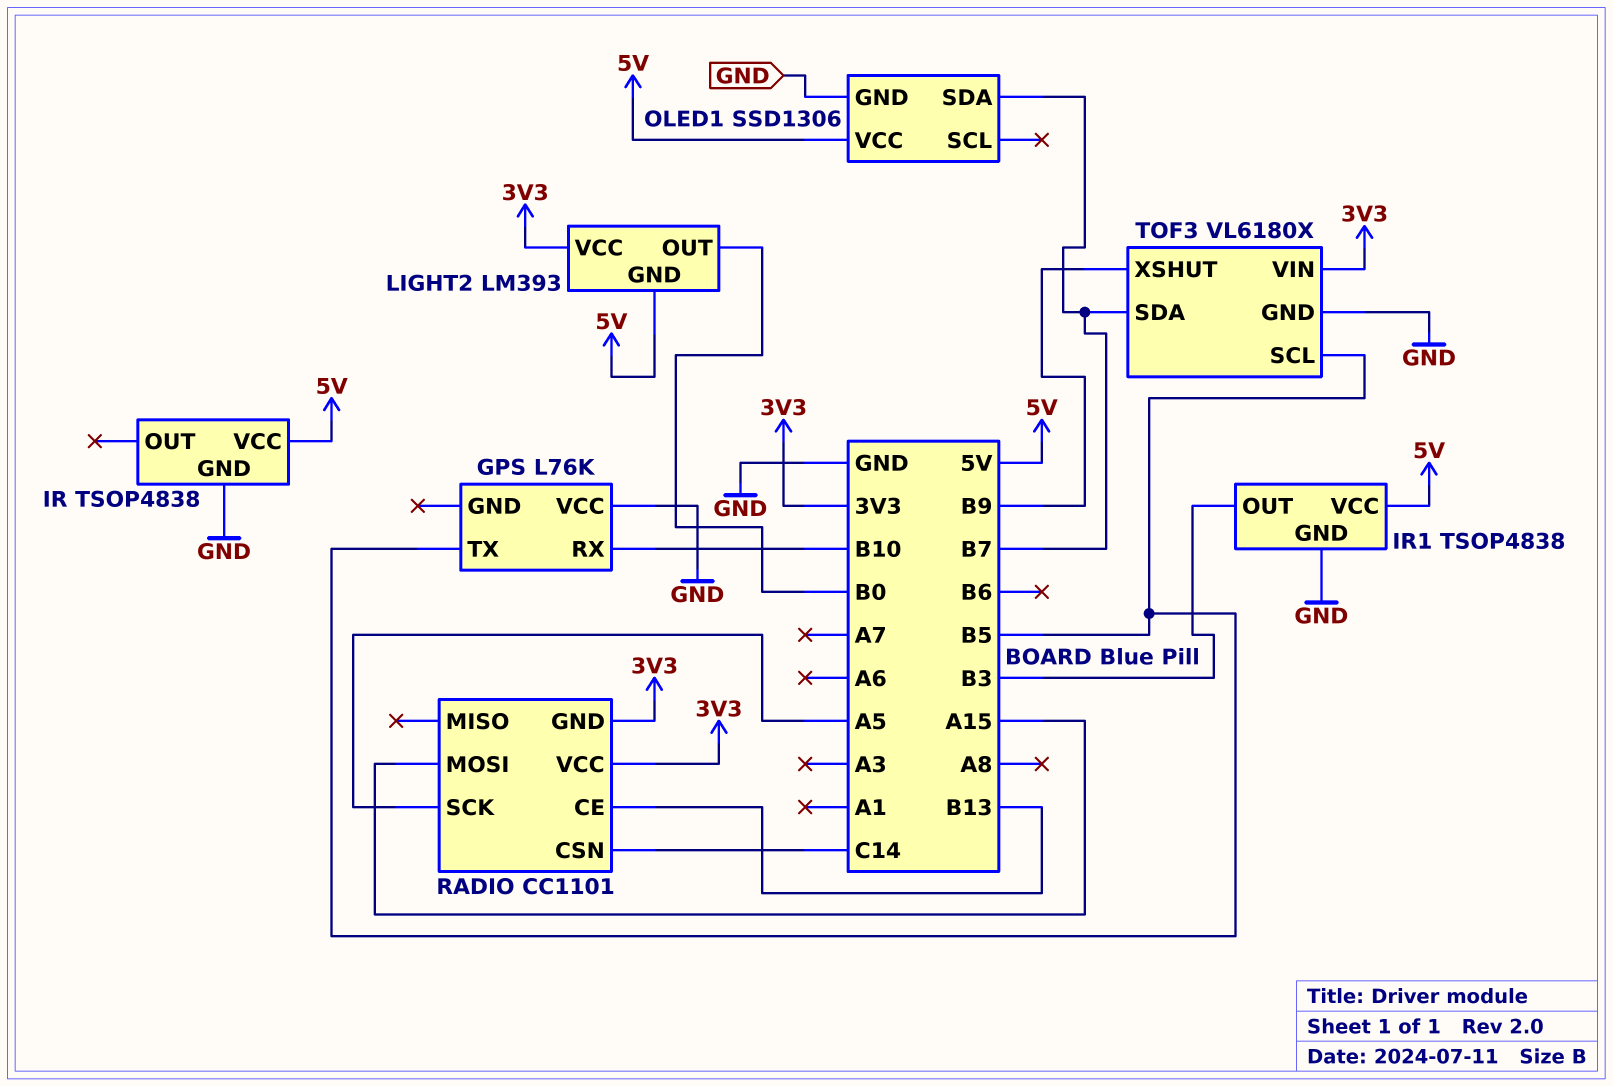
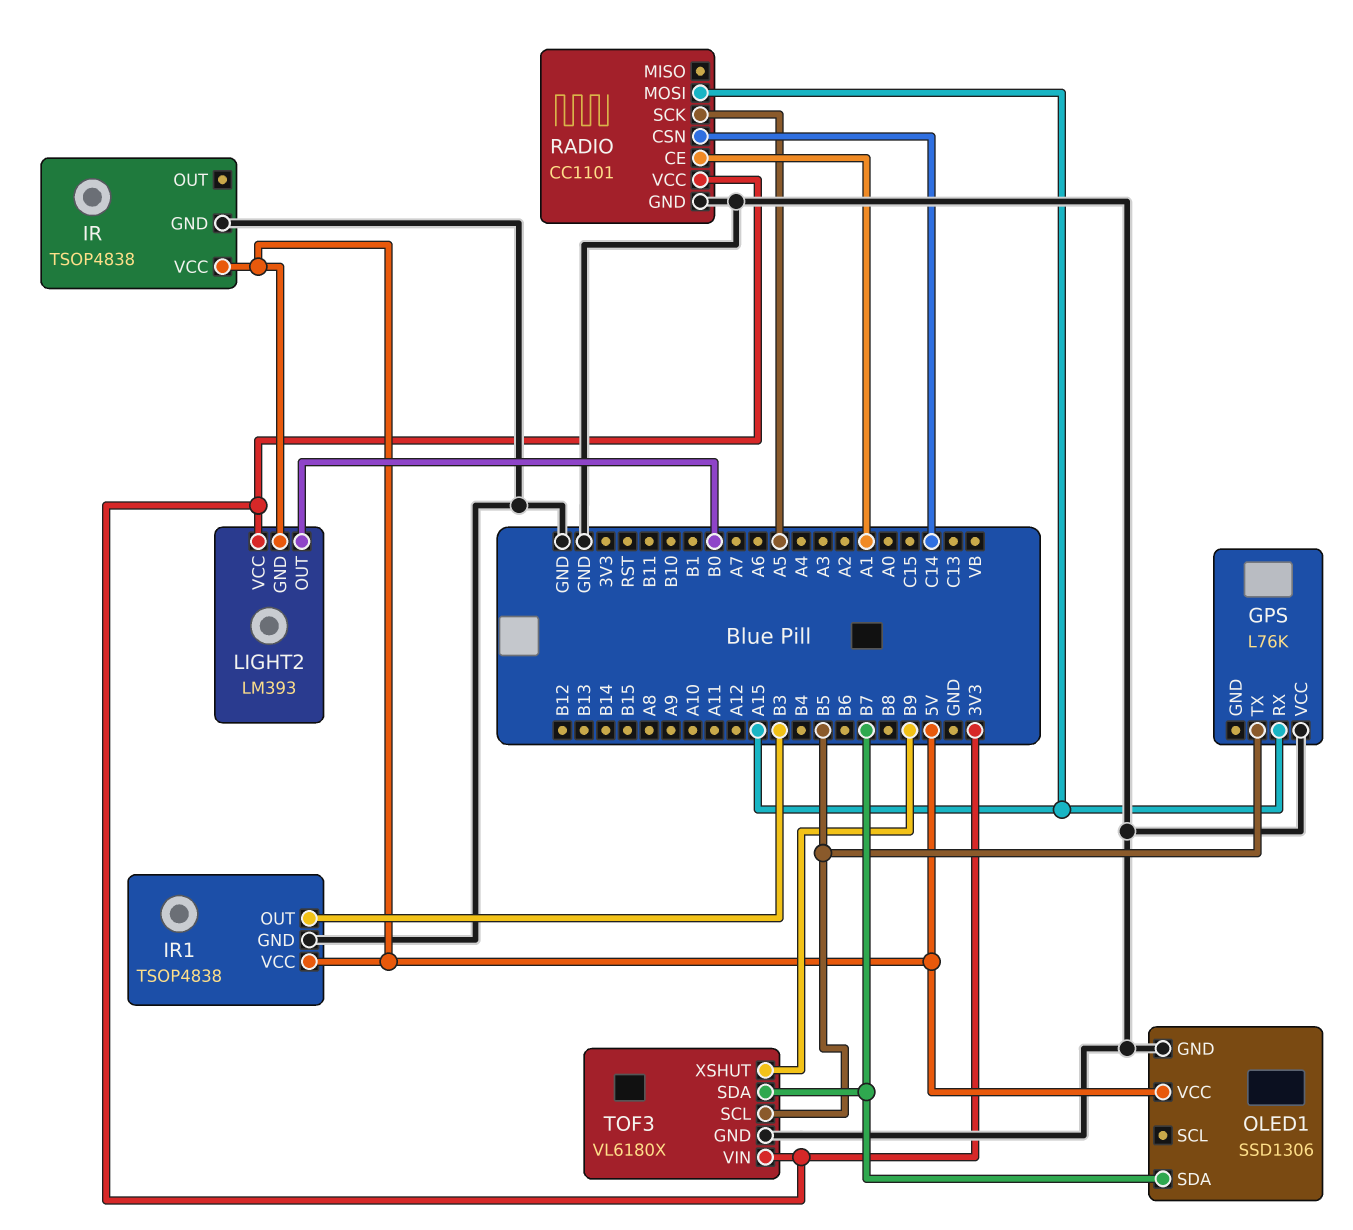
GPS pin RX: B10 -> A15
RADIO pin CE: B13 -> A1
RADIO pin GND: 3V3 -> GND

